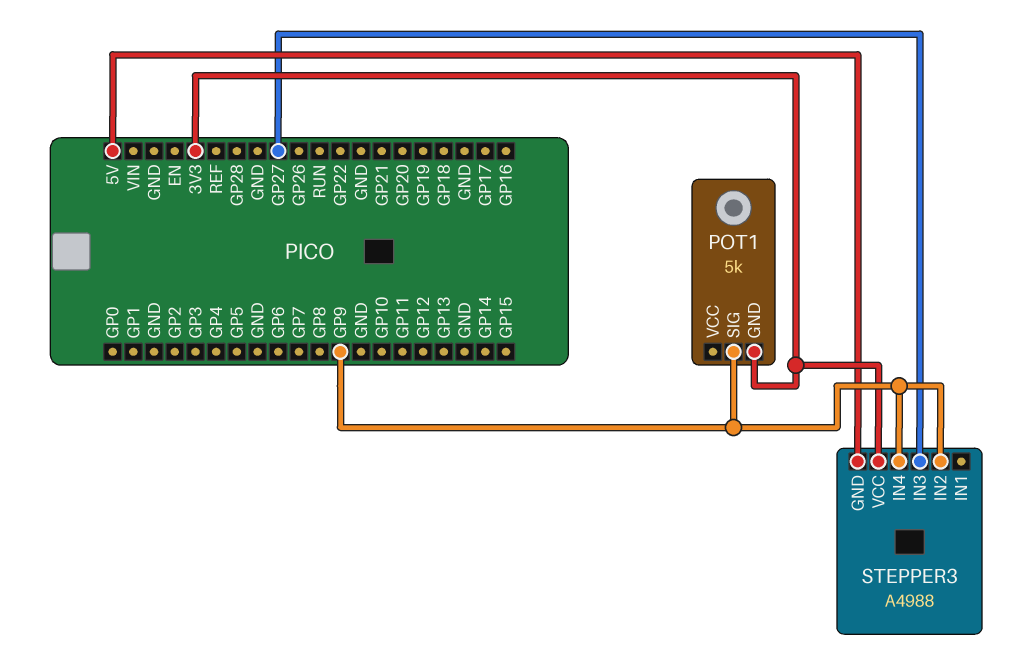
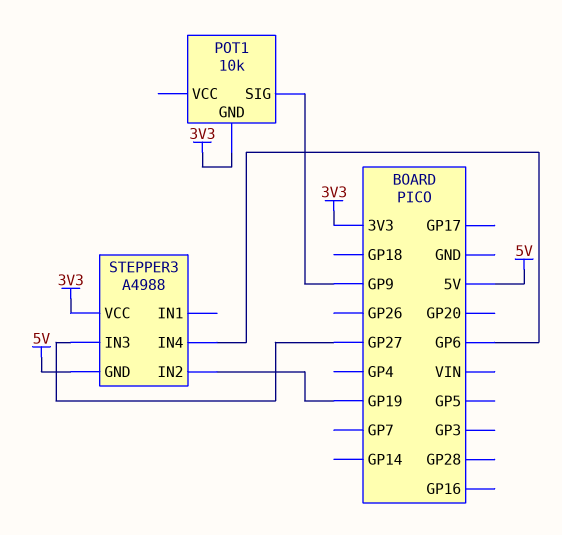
POT1: 5k -> 10k
STEPPER3 pin IN2: GP9 -> GP19
STEPPER3 pin IN4: GP9 -> GP6

